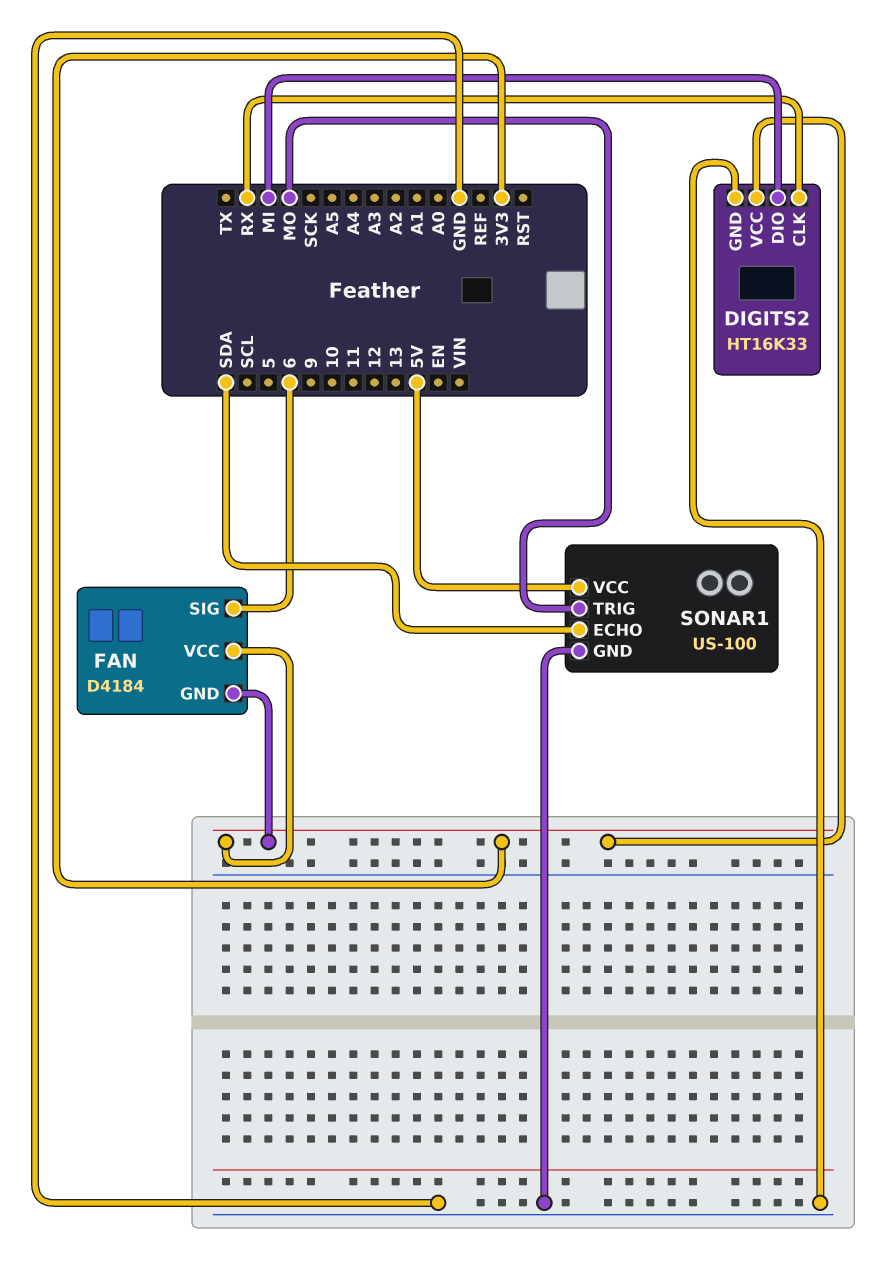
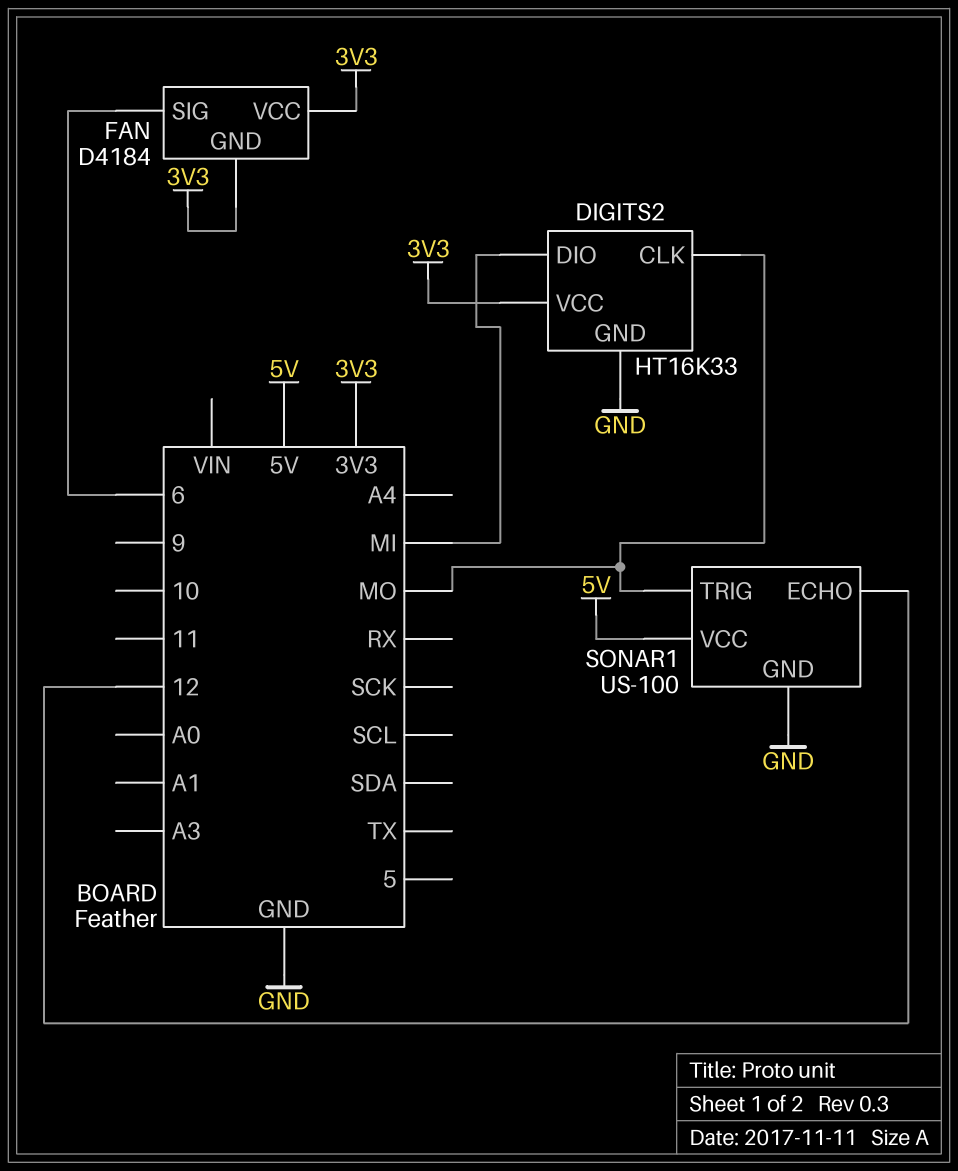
DIGITS2 pin CLK: RX -> MO
SONAR1 pin ECHO: SDA -> 12

